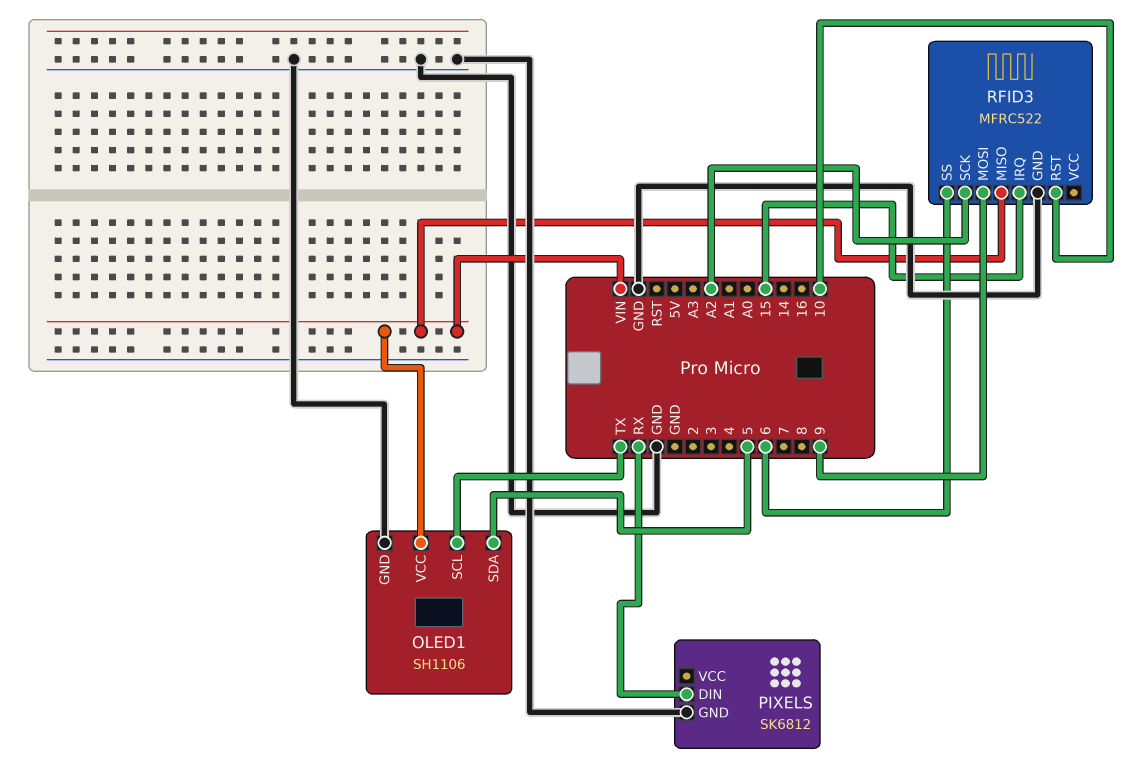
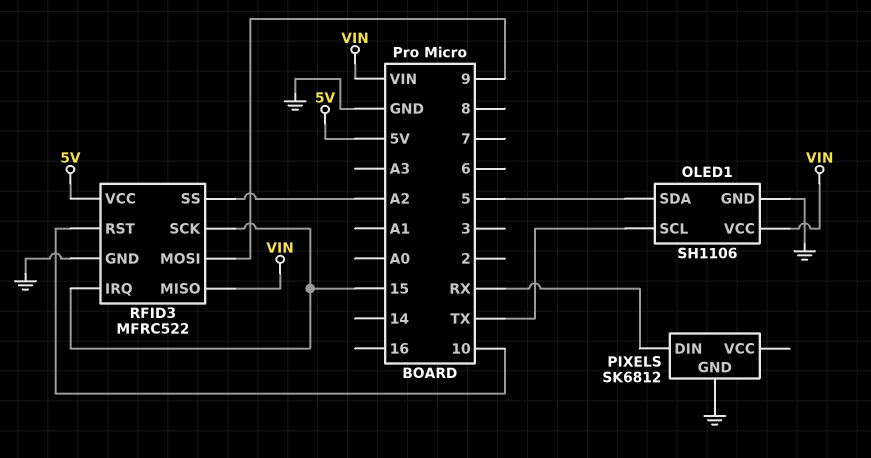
RFID3 pin SCK: A2 -> 15
RFID3 pin SS: 6 -> A2
RFID3 pin VCC: none -> 5V

